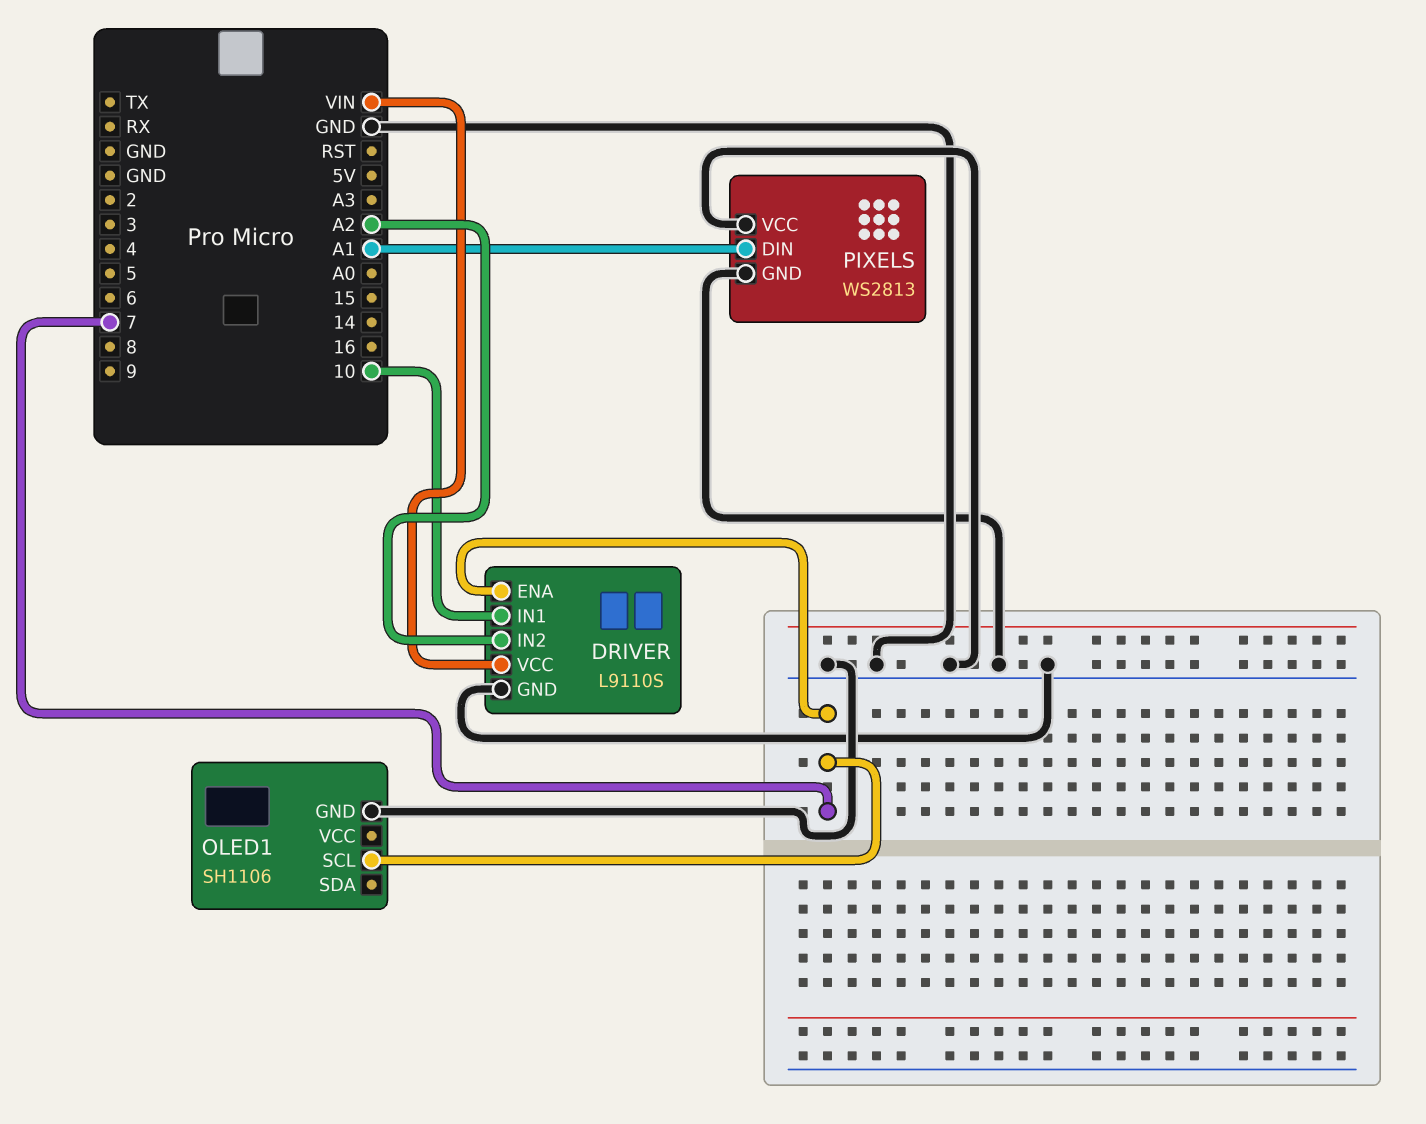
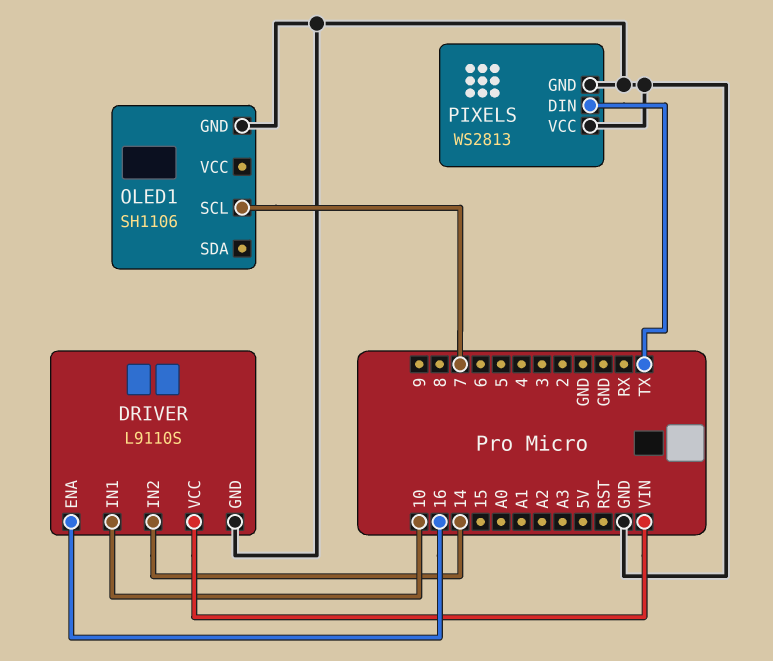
DRIVER pin ENA: 7 -> 16
DRIVER pin IN2: A2 -> 14
PIXELS pin DIN: A1 -> TX

